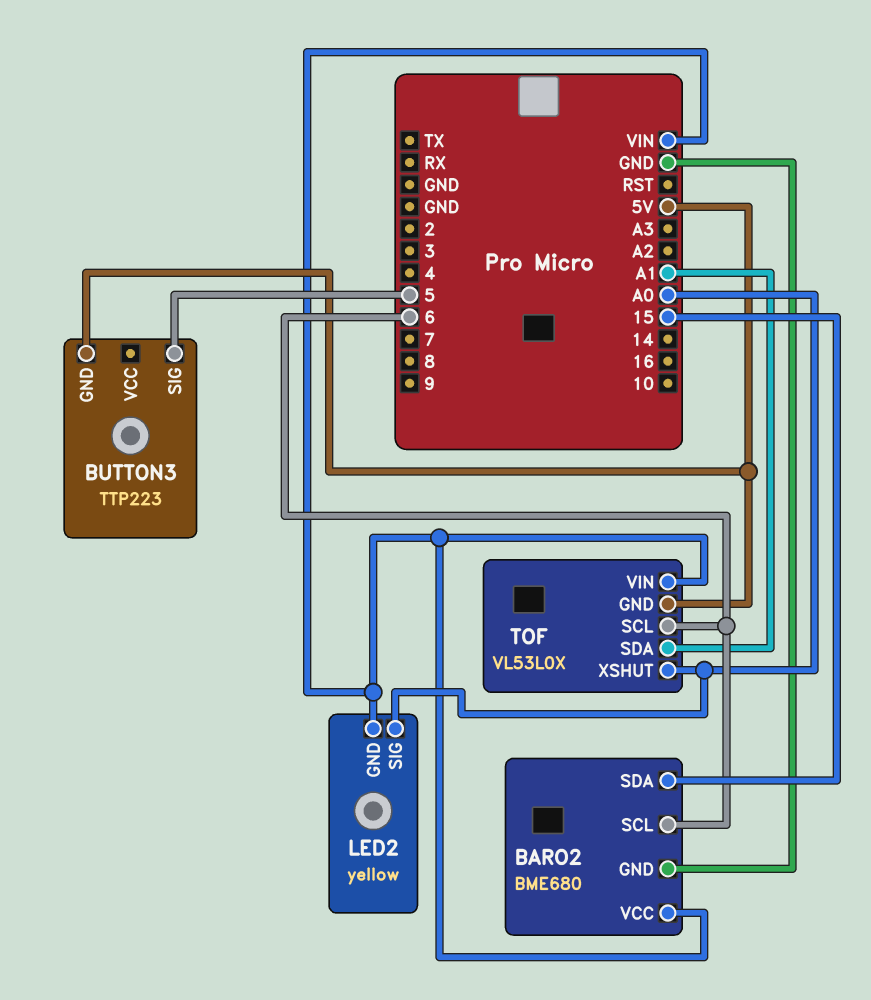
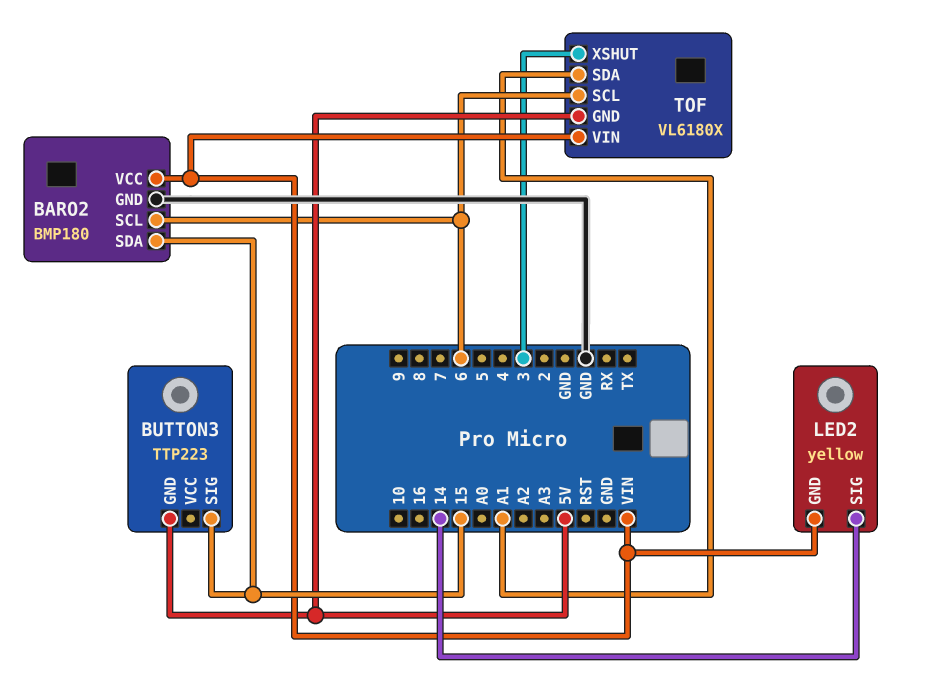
BARO2: BME680 -> BMP180
BUTTON3 pin SIG: 5 -> 15
LED2 pin SIG: A0 -> 14
TOF: VL53L0X -> VL6180X
TOF pin XSHUT: A0 -> 3

